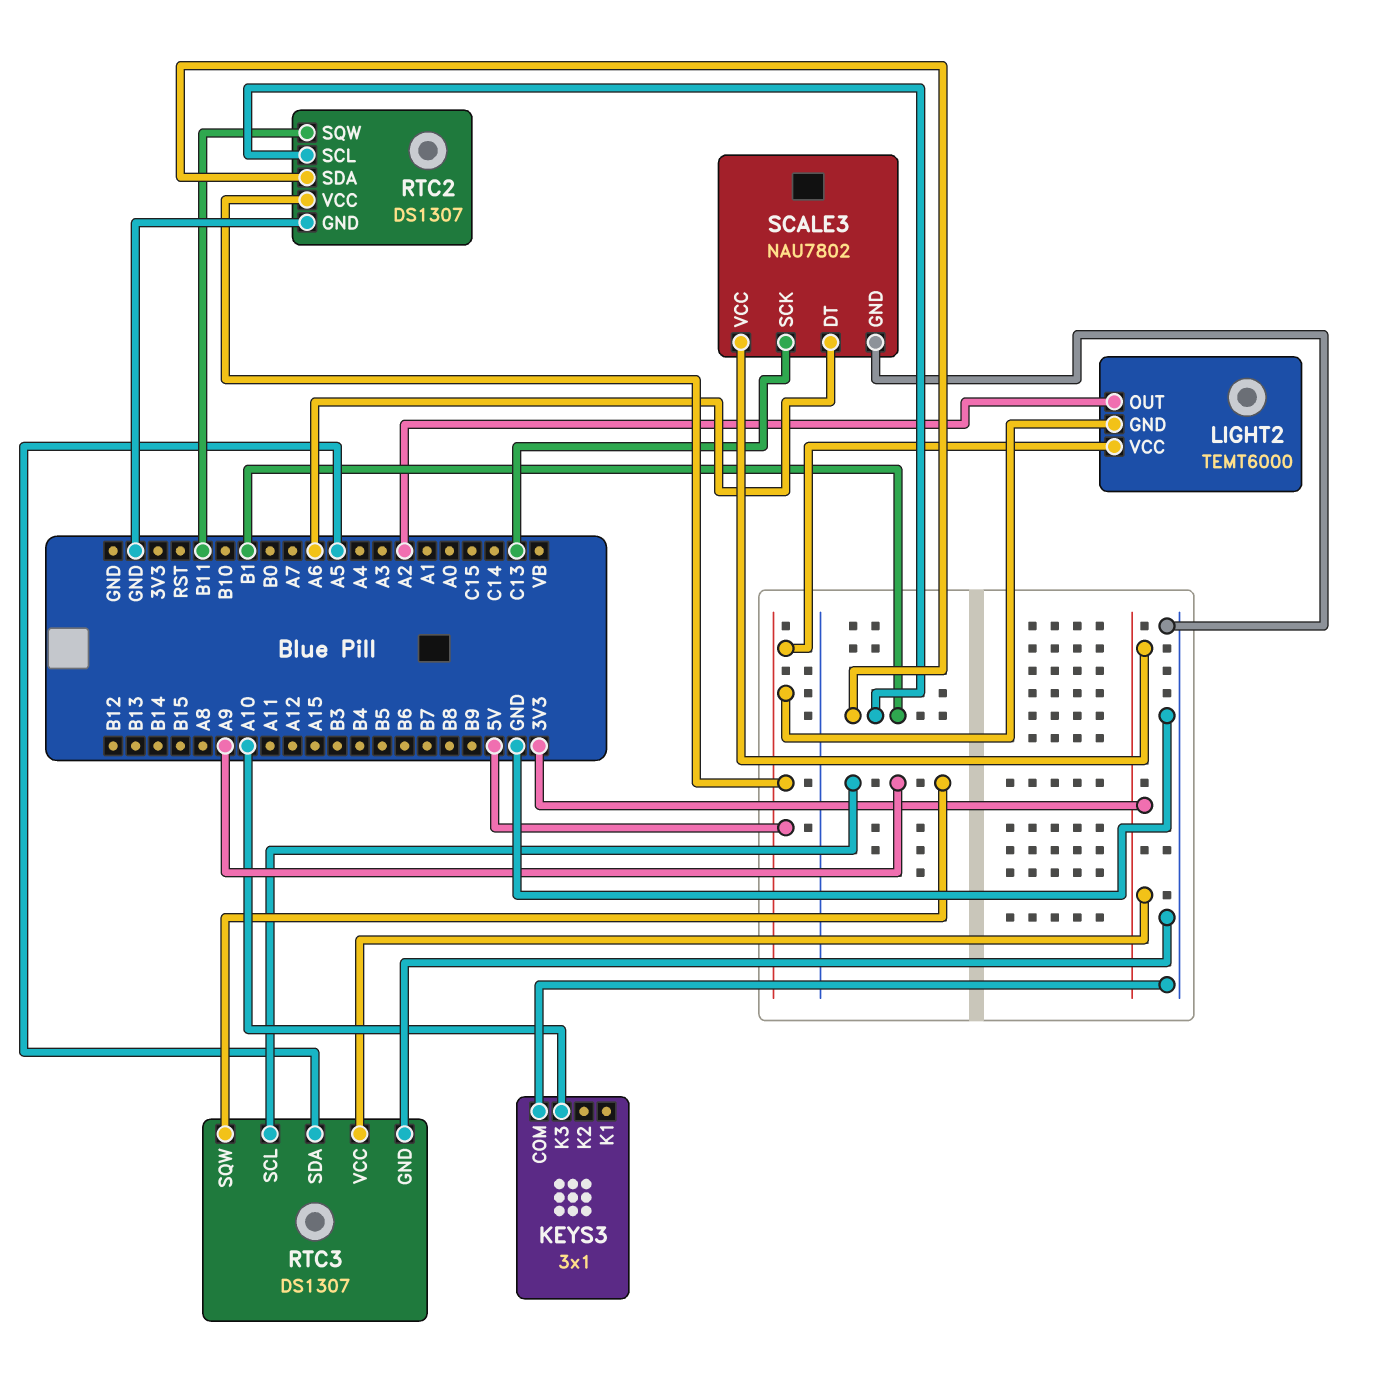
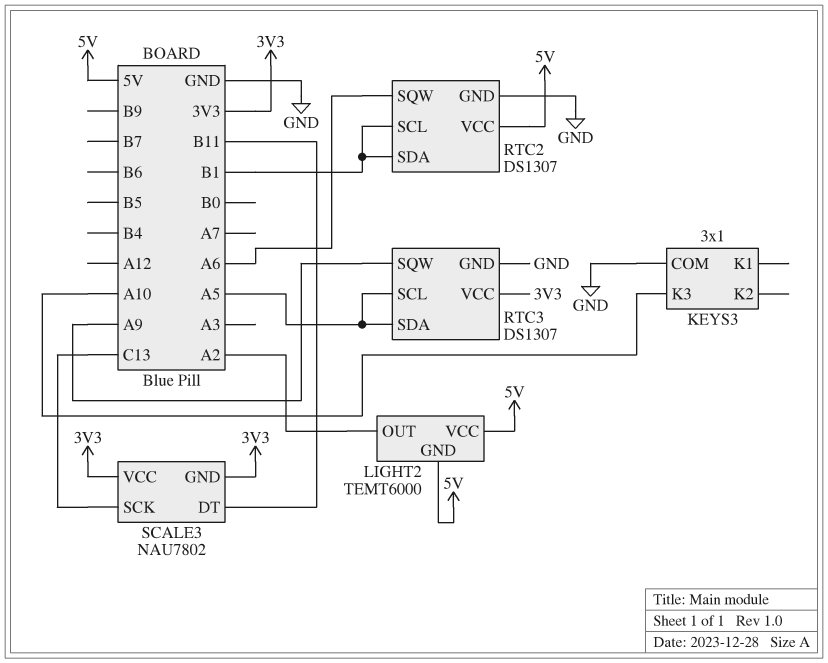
RTC2 pin SQW: B11 -> A6
RTC3 pin SCL: A9 -> A5
SCALE3 pin DT: A6 -> B11
SCALE3 pin GND: GND -> 3V3

